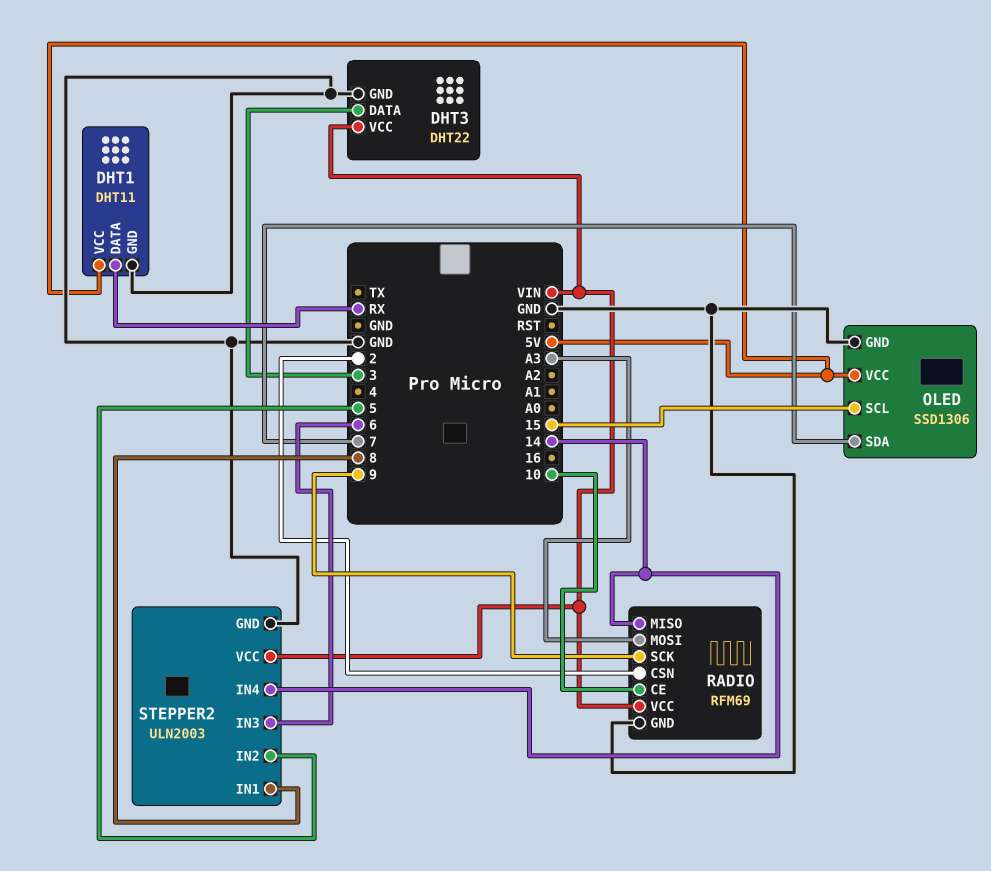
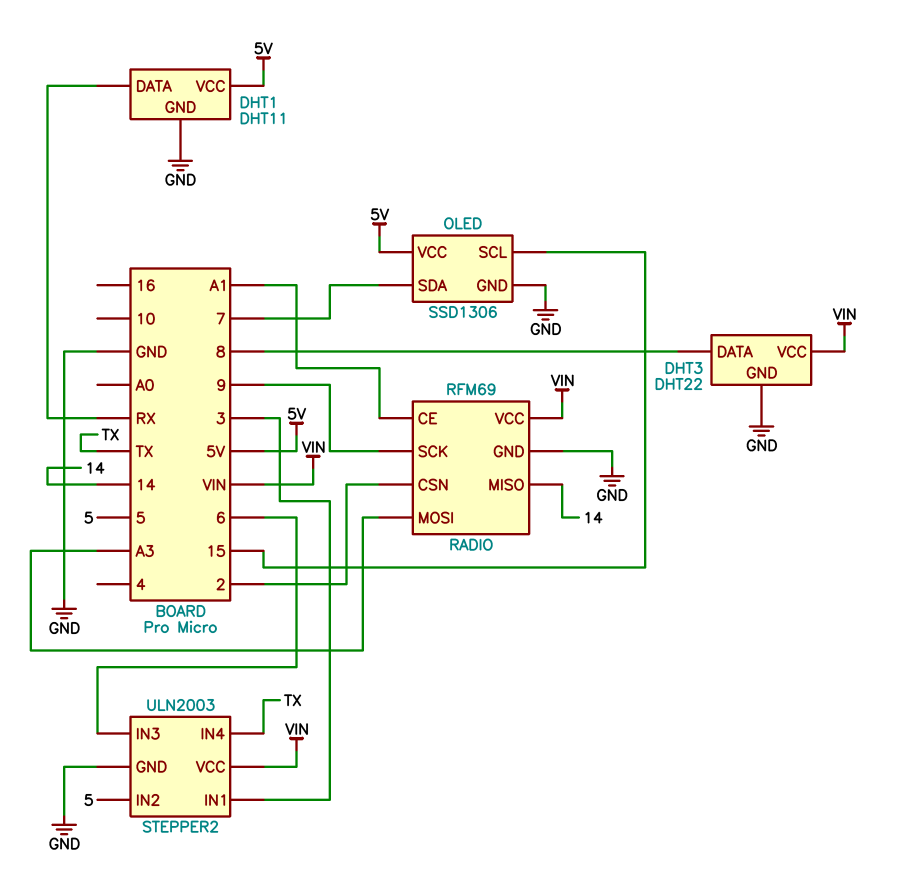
DHT3 pin DATA: 3 -> 8
RADIO pin CE: 10 -> A1
STEPPER2 pin IN1: 8 -> 3
STEPPER2 pin IN4: 14 -> TX

